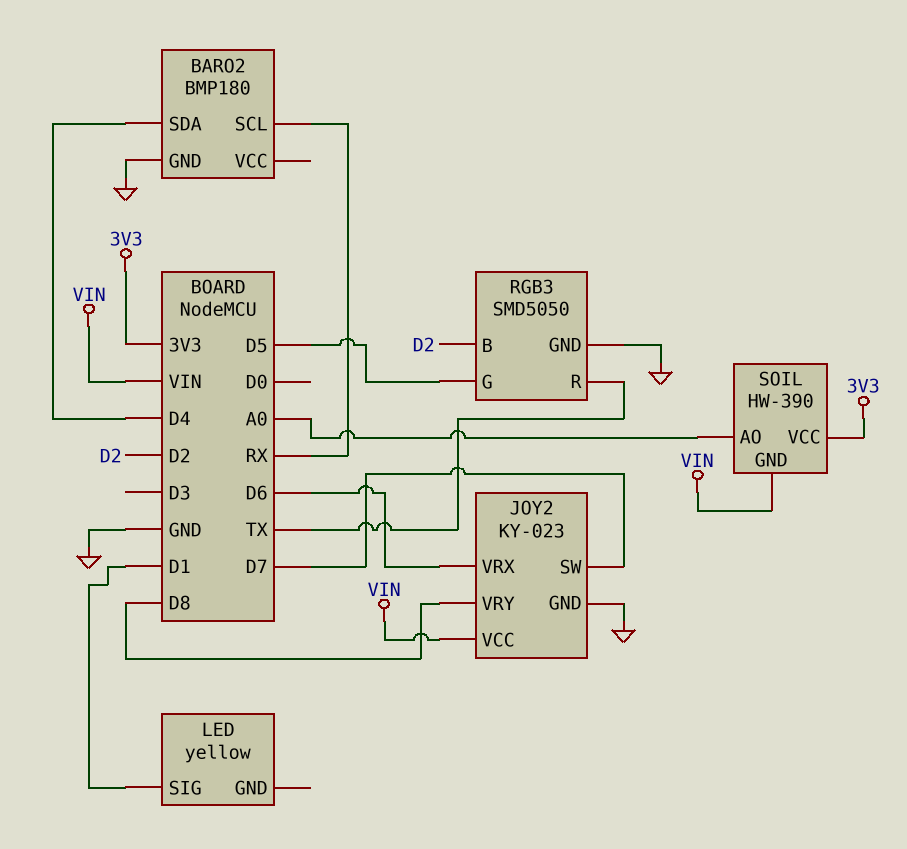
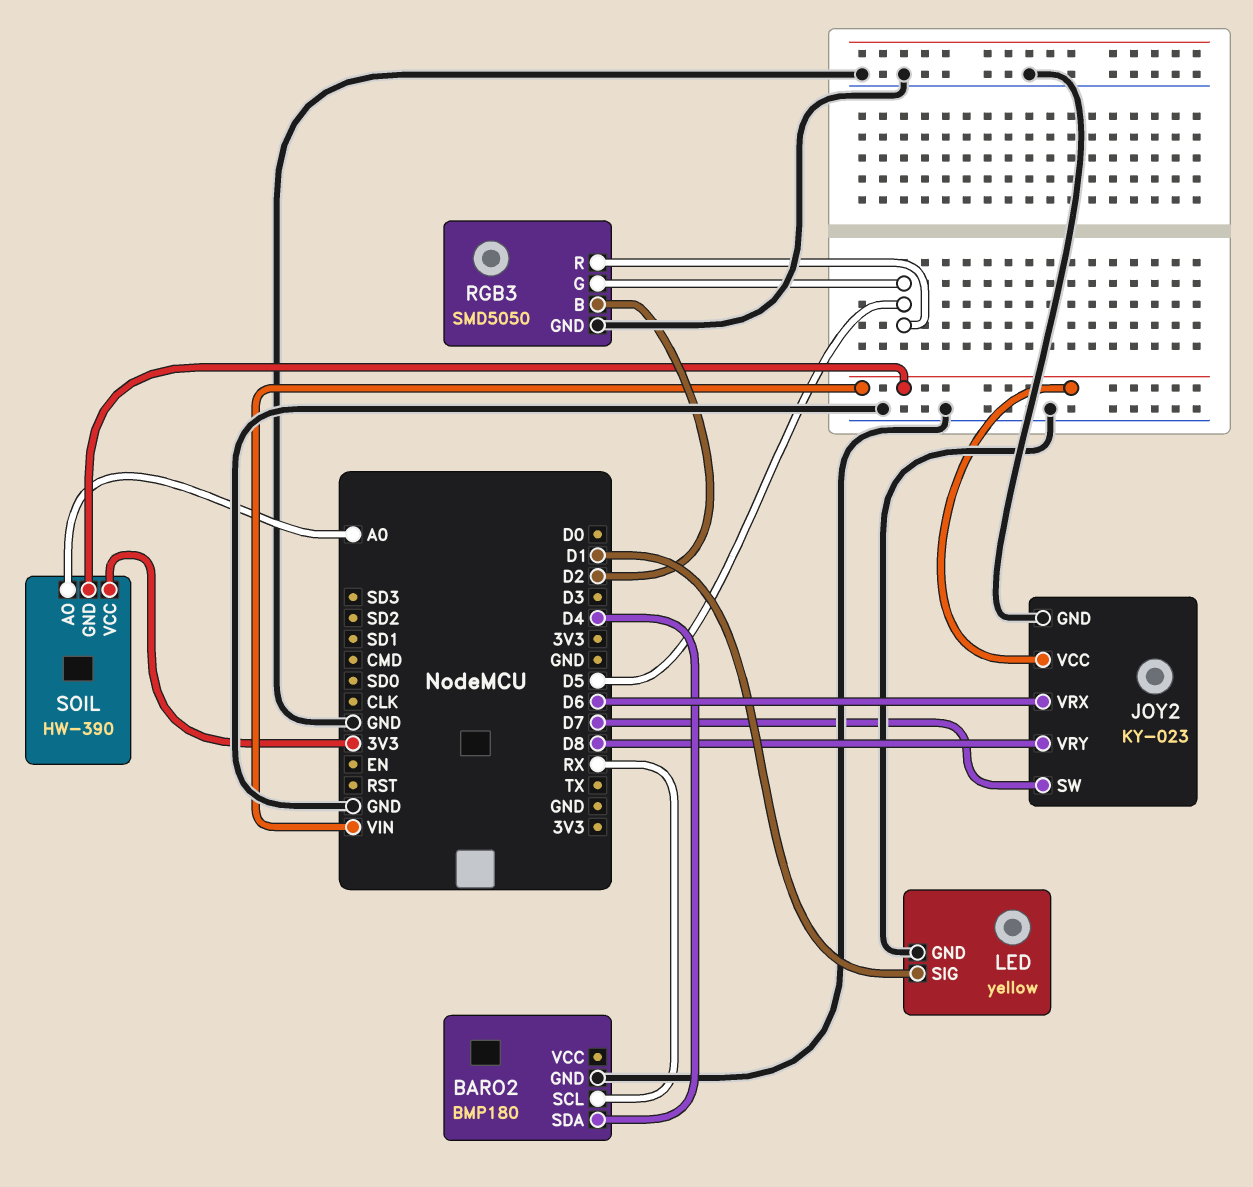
LED pin GND: none -> GND
RGB3 pin R: TX -> D5

